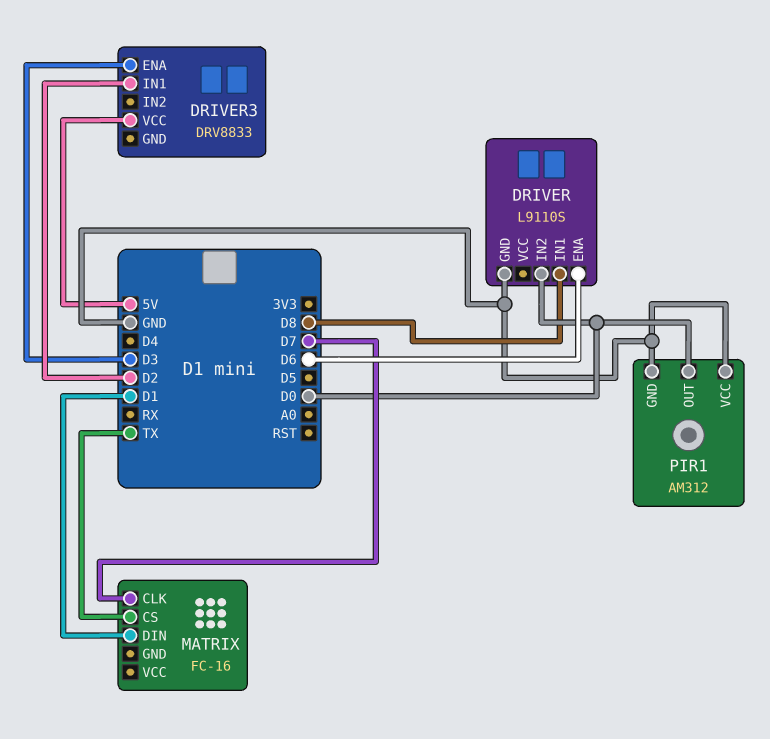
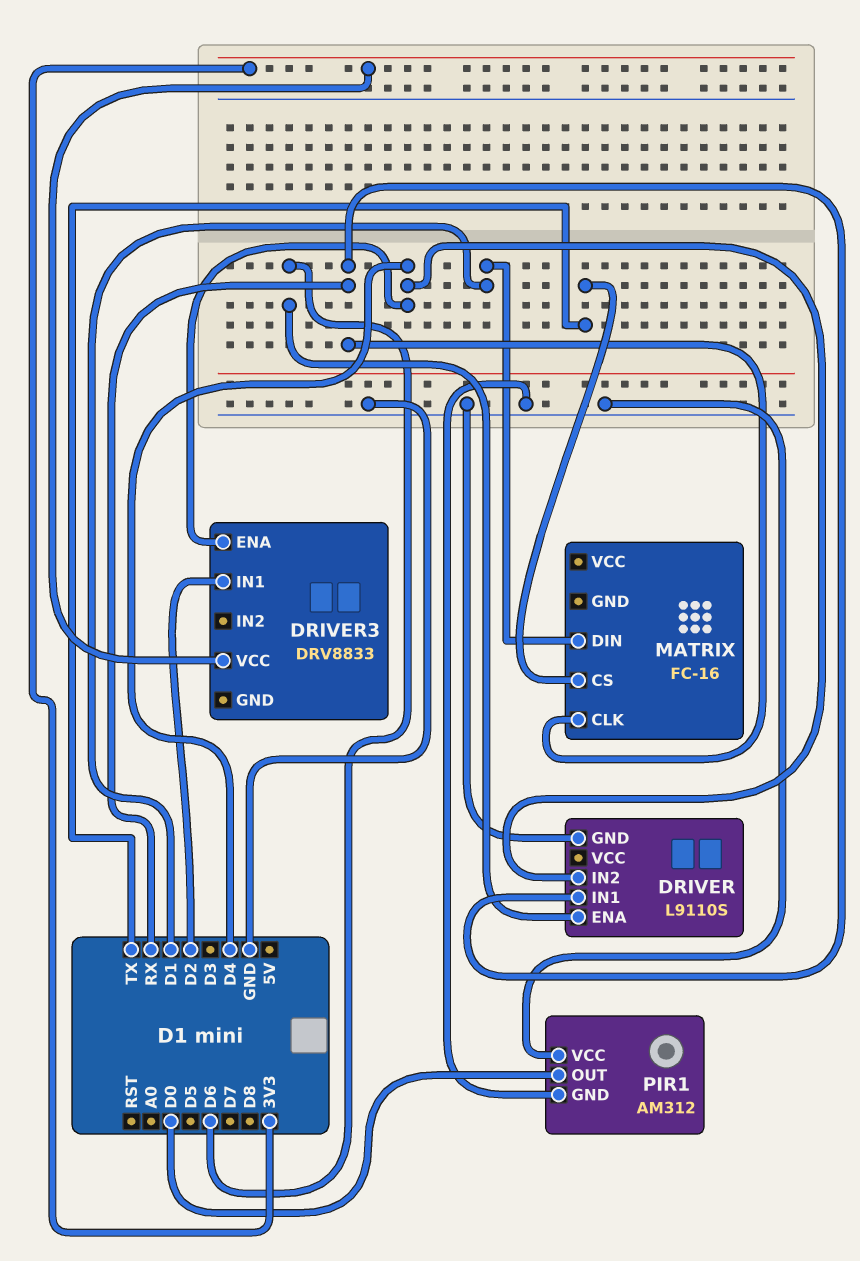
DRIVER pin IN1: D8 -> RX
DRIVER pin IN2: D0 -> D4
DRIVER3 pin ENA: D3 -> D4
DRIVER3 pin VCC: 5V -> 3V3
MATRIX pin CLK: D7 -> RX

